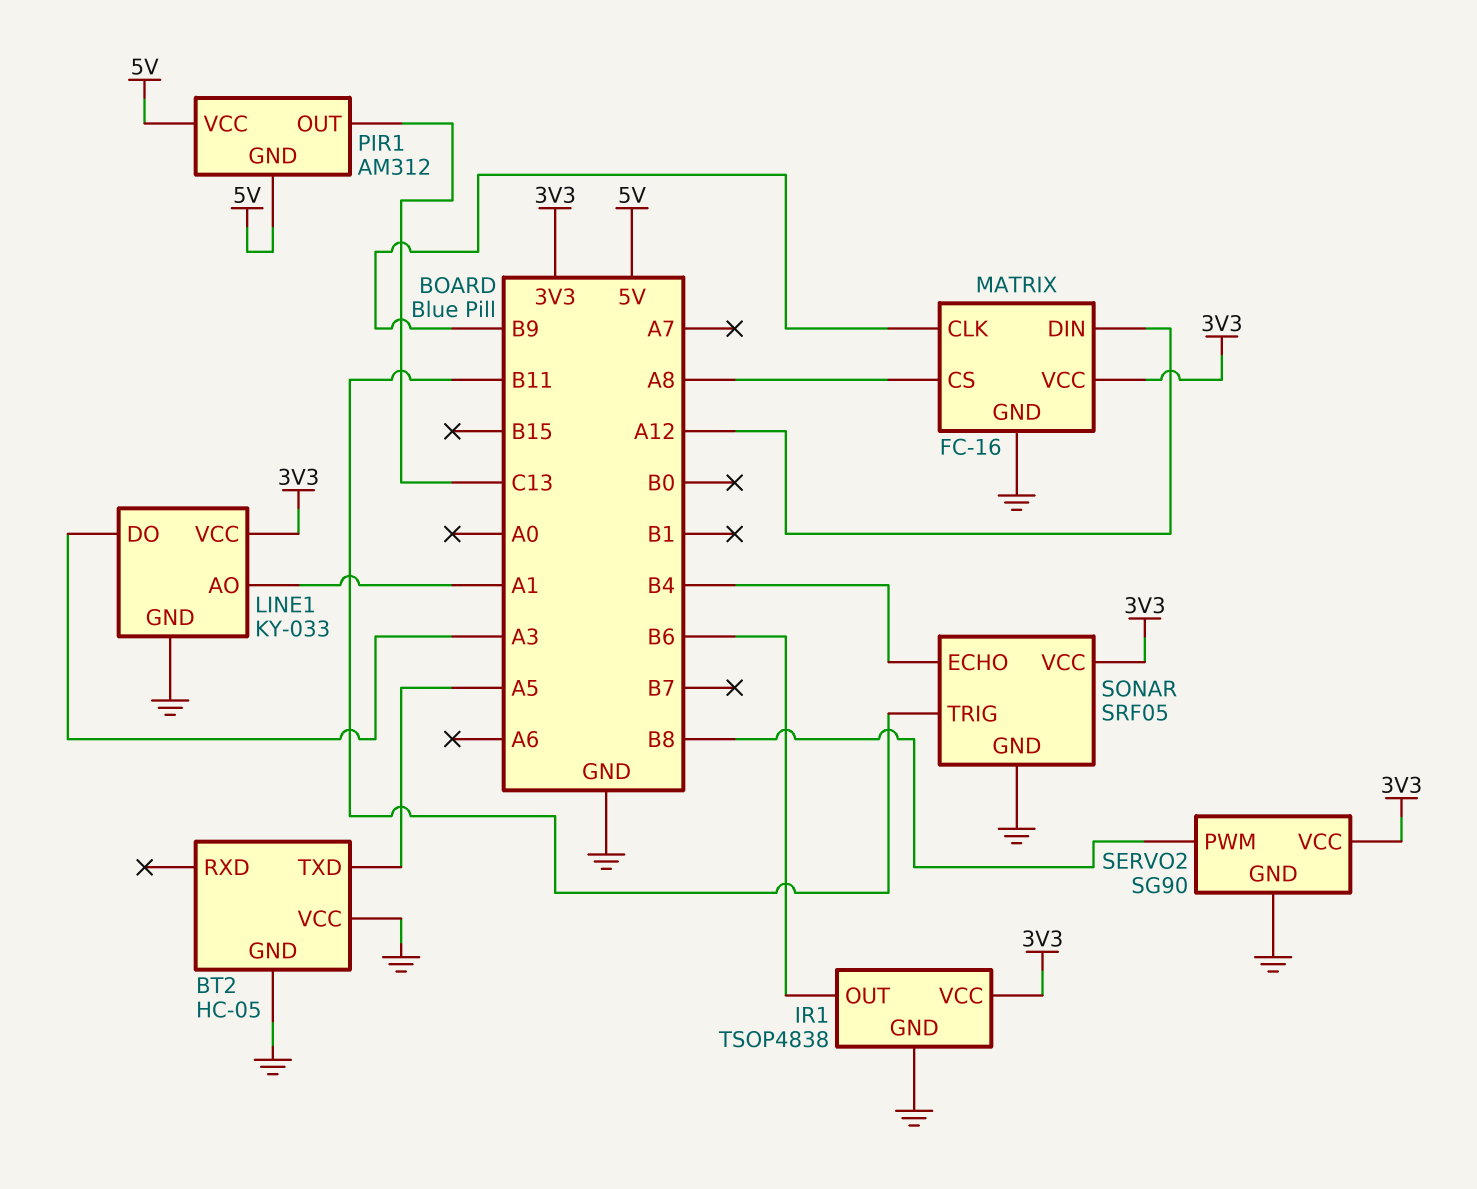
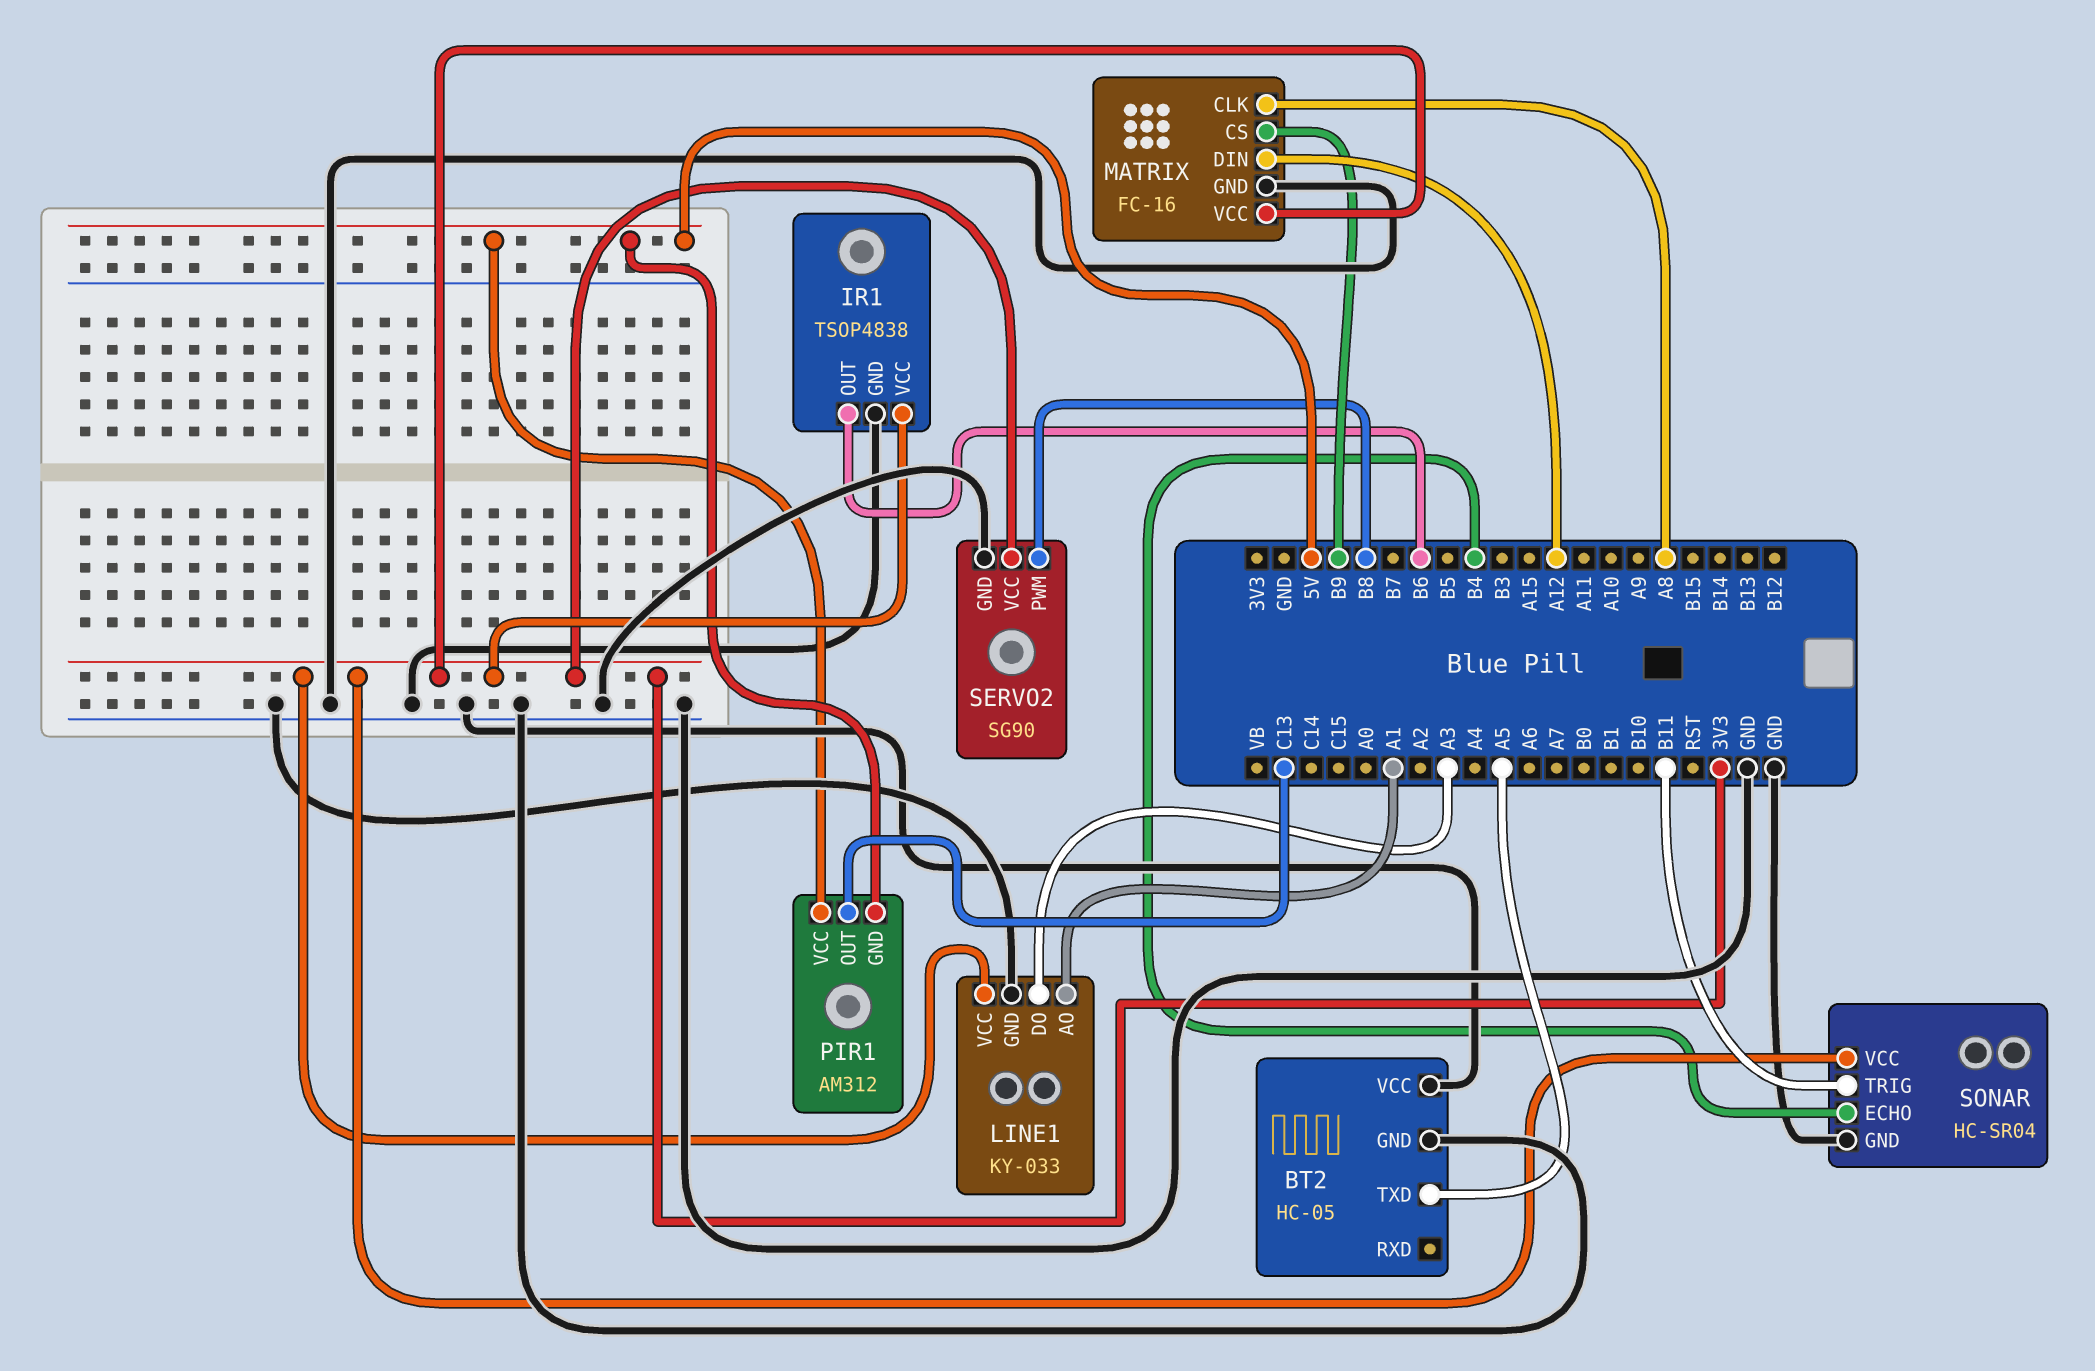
MATRIX pin CLK: B9 -> A8
MATRIX pin CS: A8 -> B9
SONAR: SRF05 -> HC-SR04

